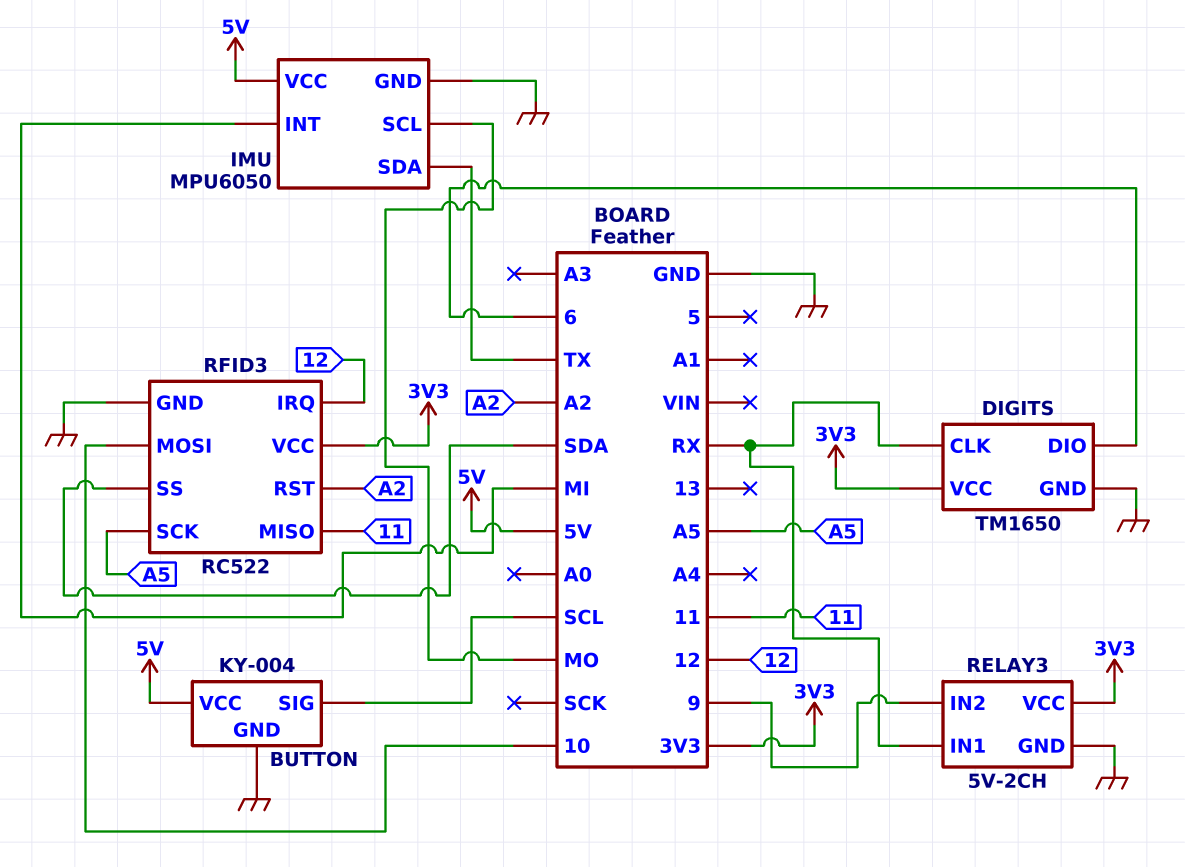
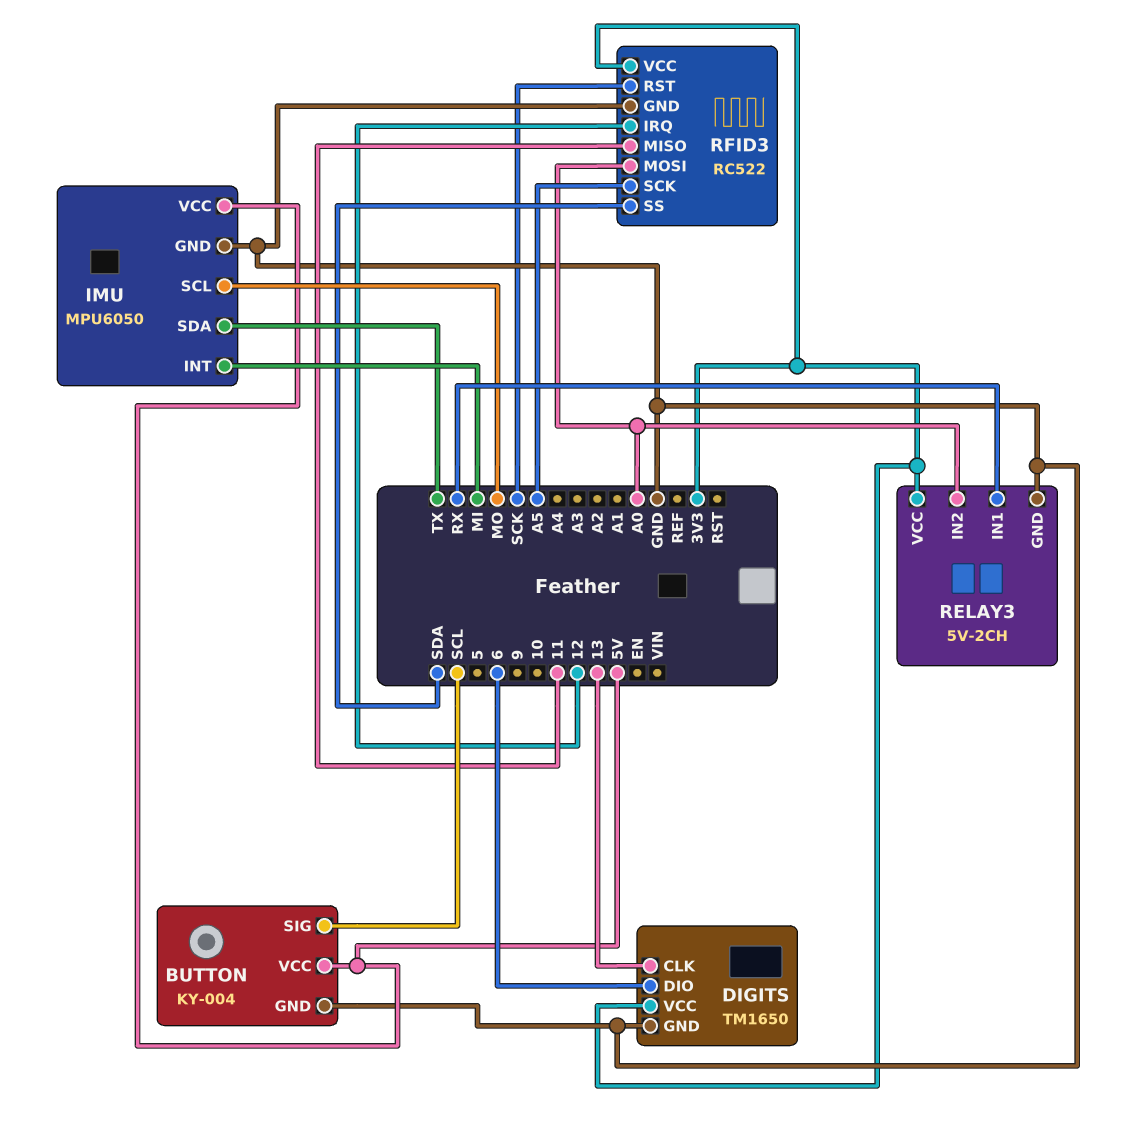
DIGITS pin CLK: RX -> 13
RELAY3 pin IN2: 9 -> A0
RFID3 pin MOSI: 10 -> A0
RFID3 pin RST: A2 -> SCK

